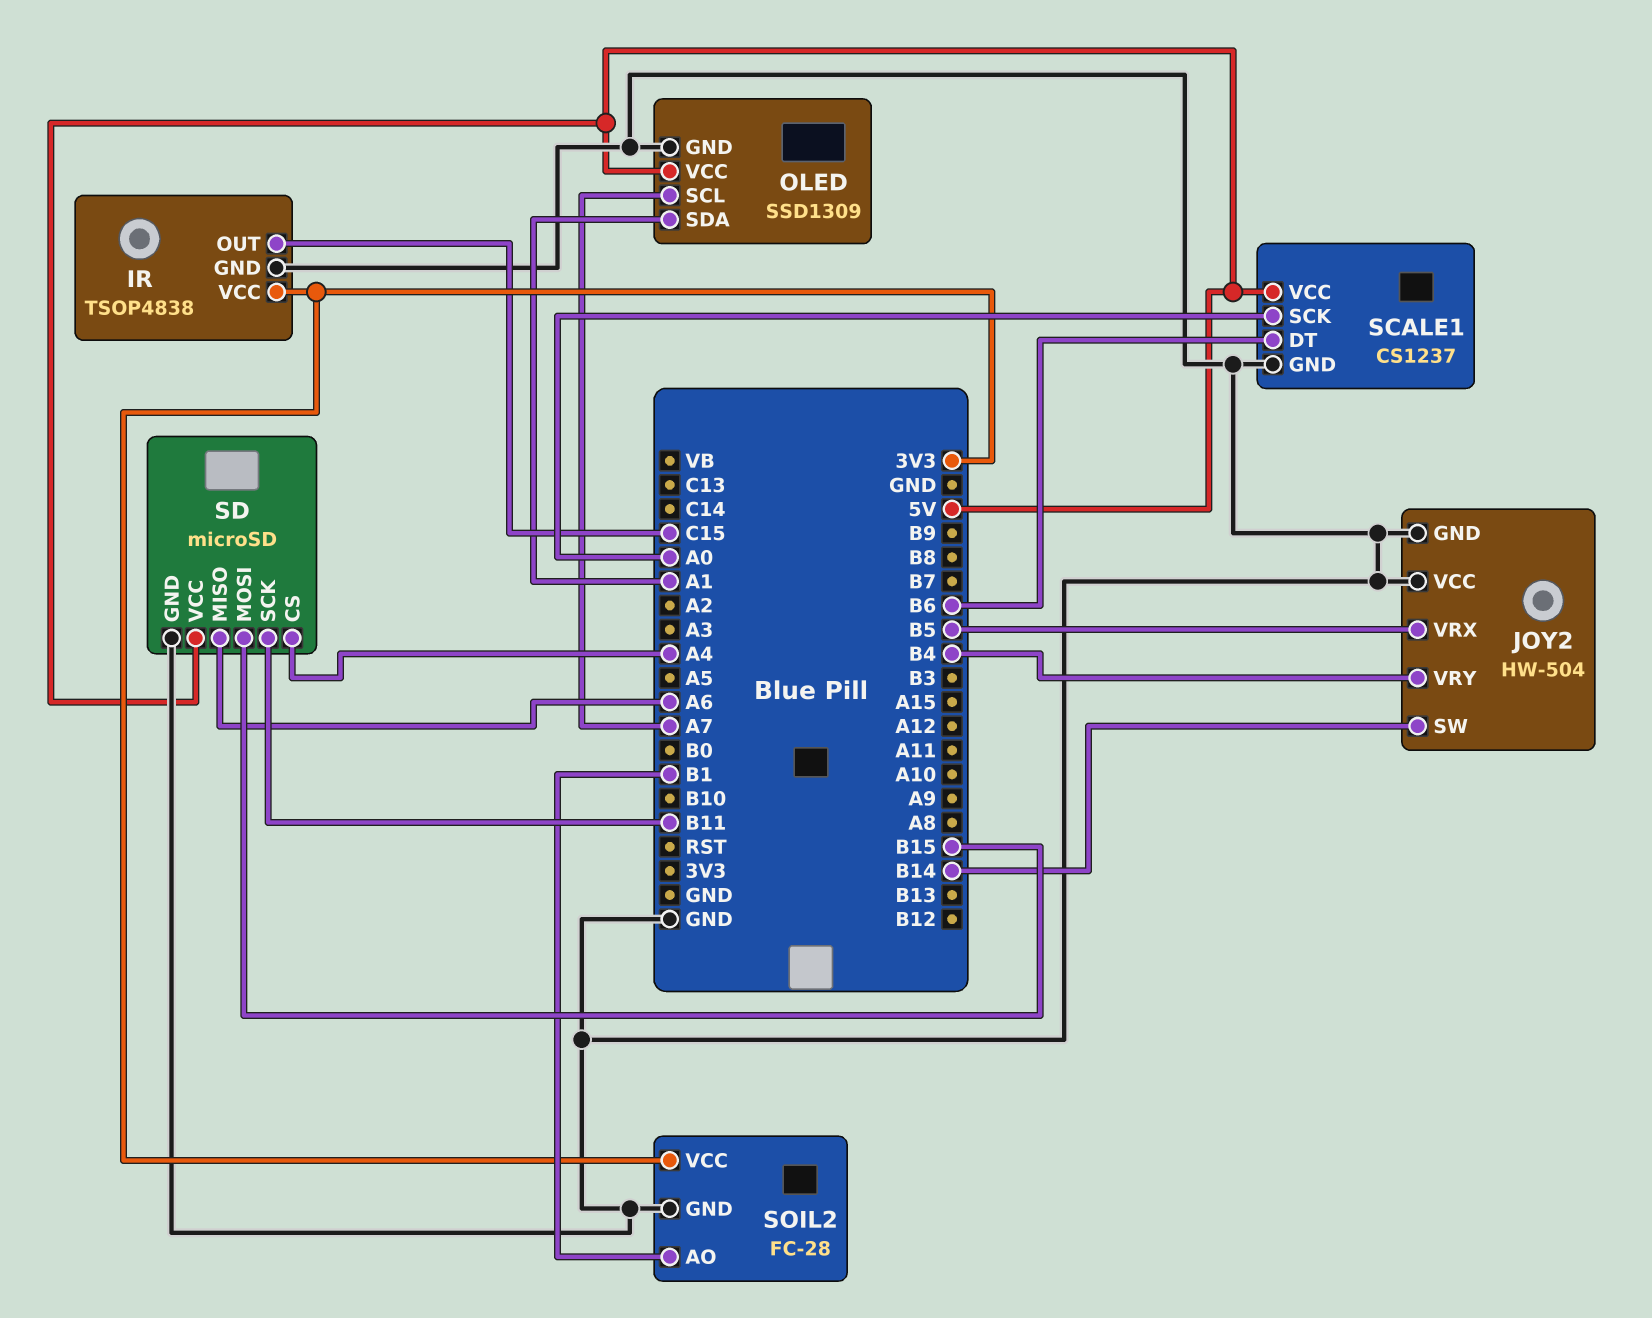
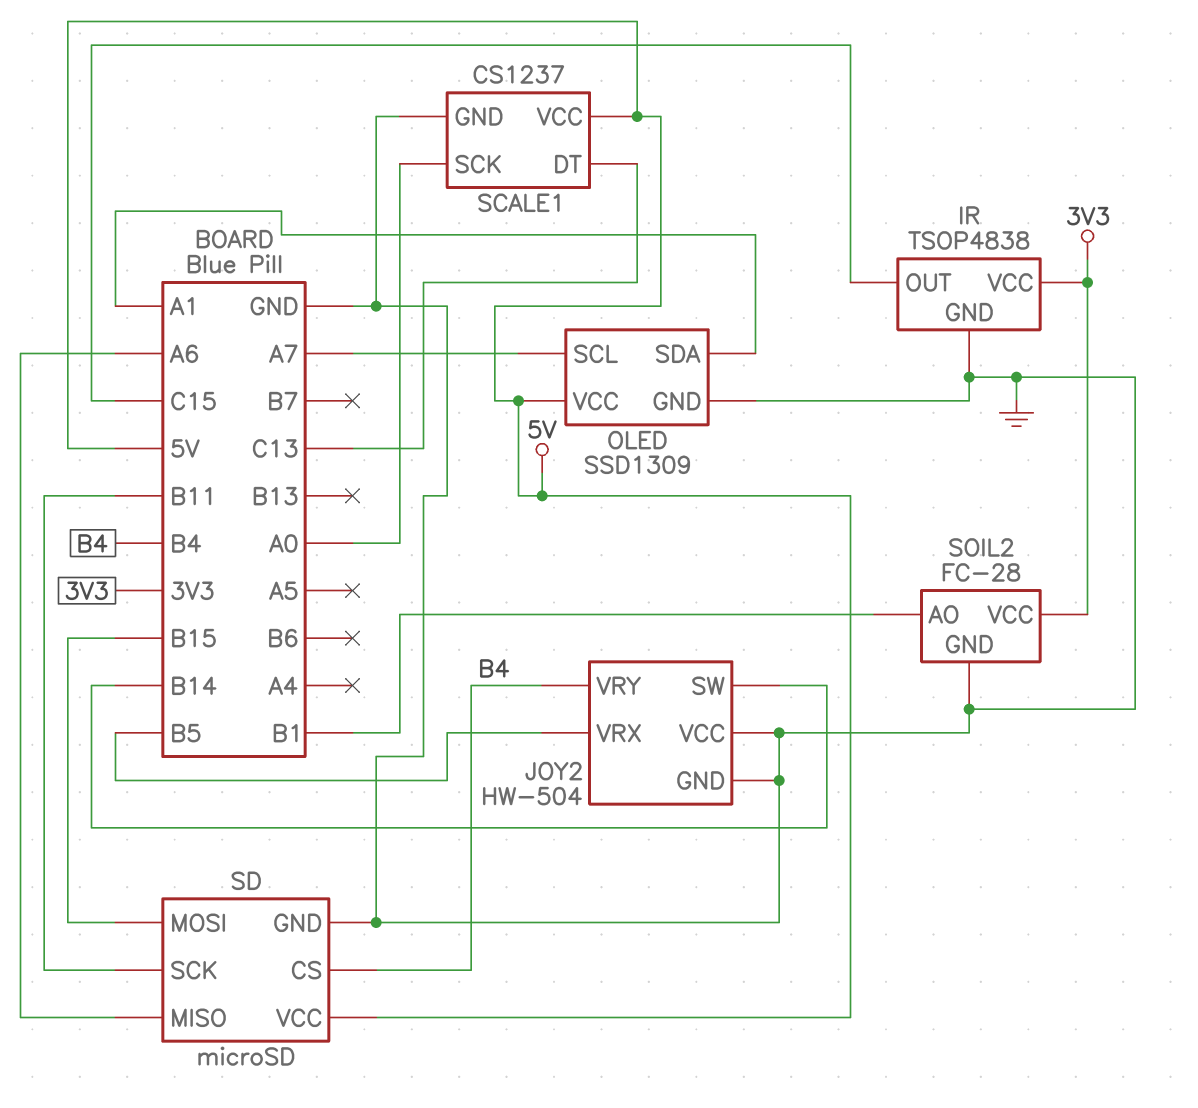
SCALE1 pin DT: B6 -> C13
SD pin CS: A4 -> B4

